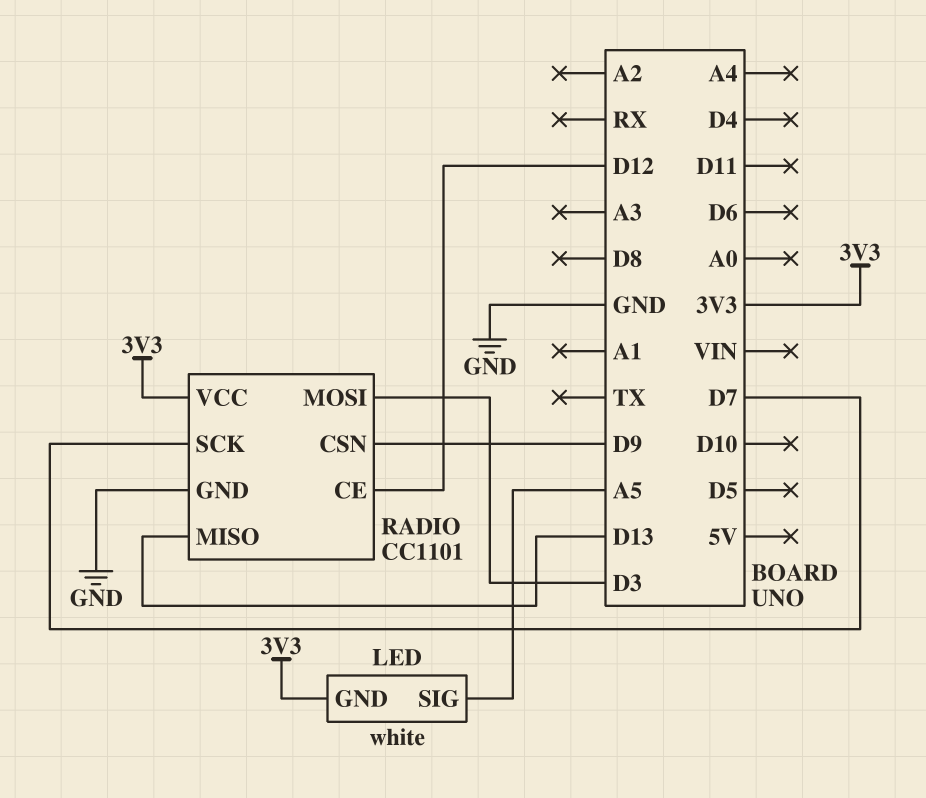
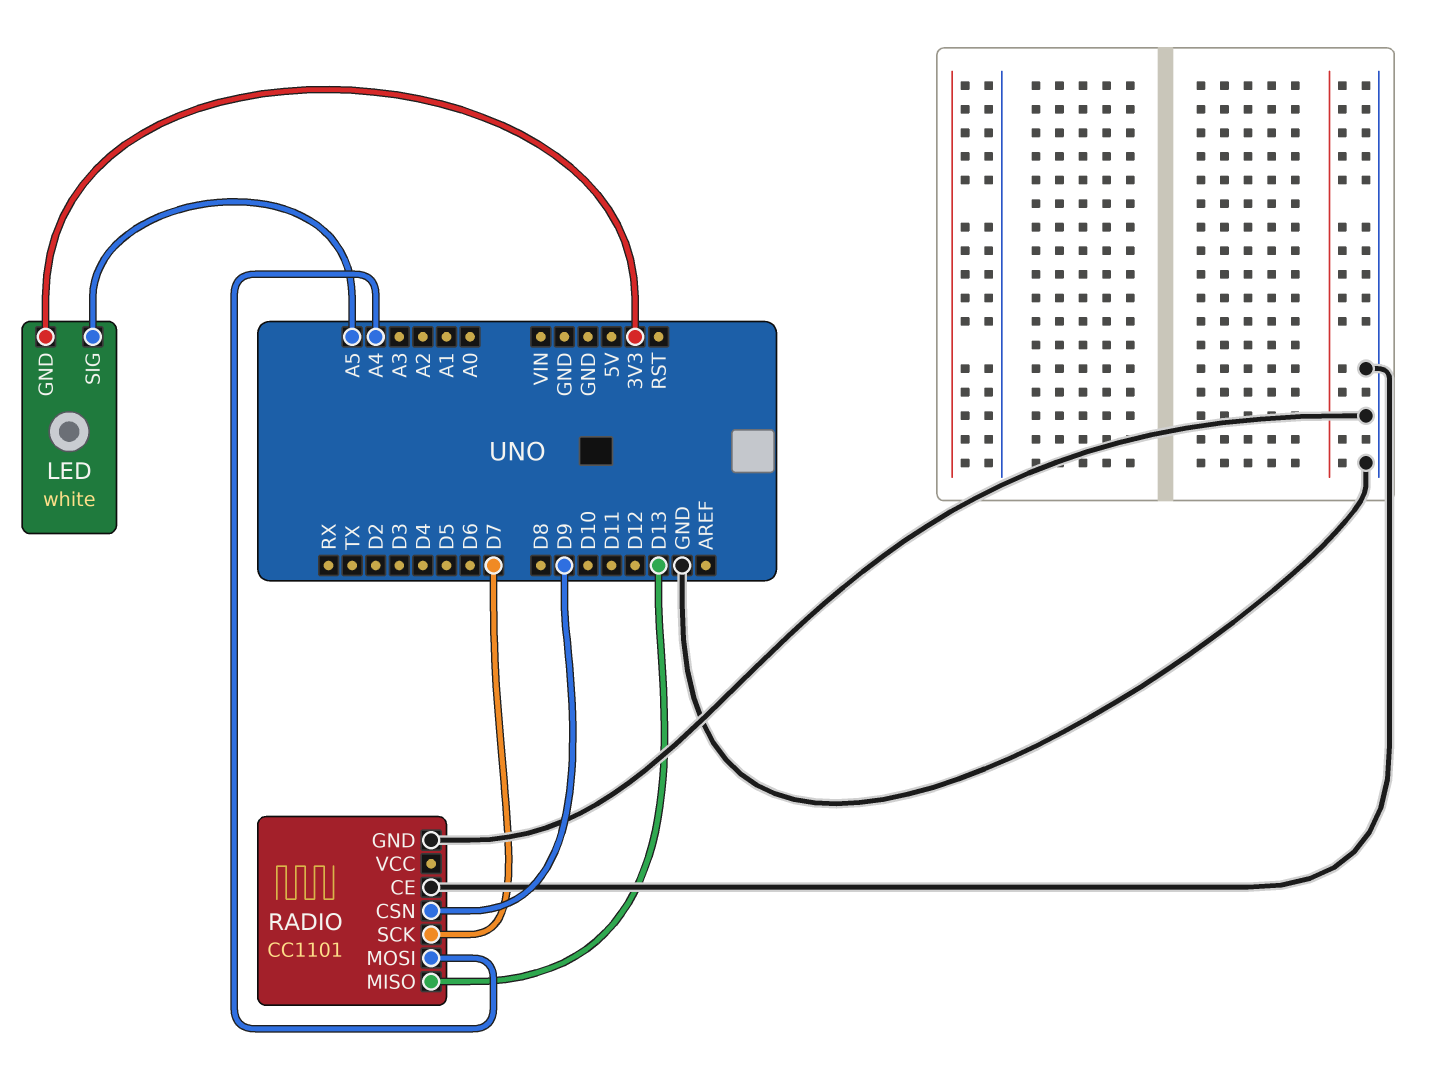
RADIO pin CE: D12 -> GND
RADIO pin MOSI: D3 -> A4
RADIO pin VCC: 3V3 -> none

